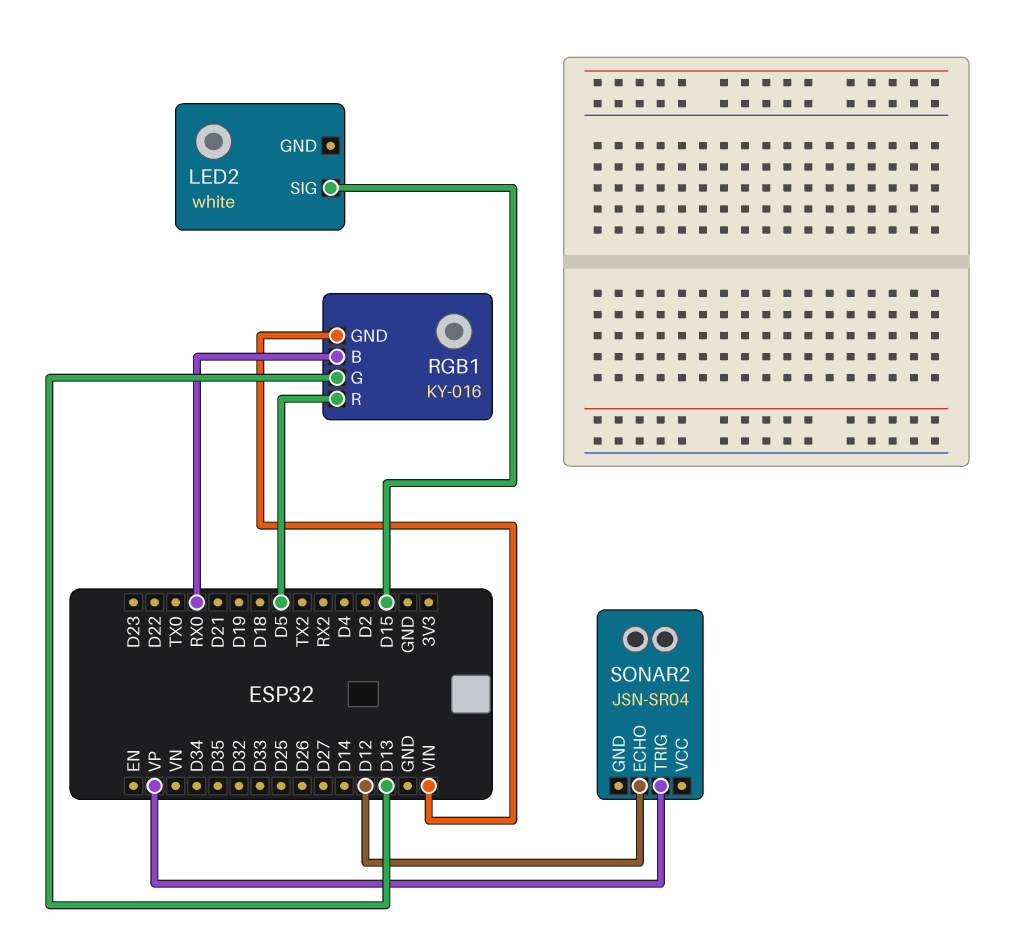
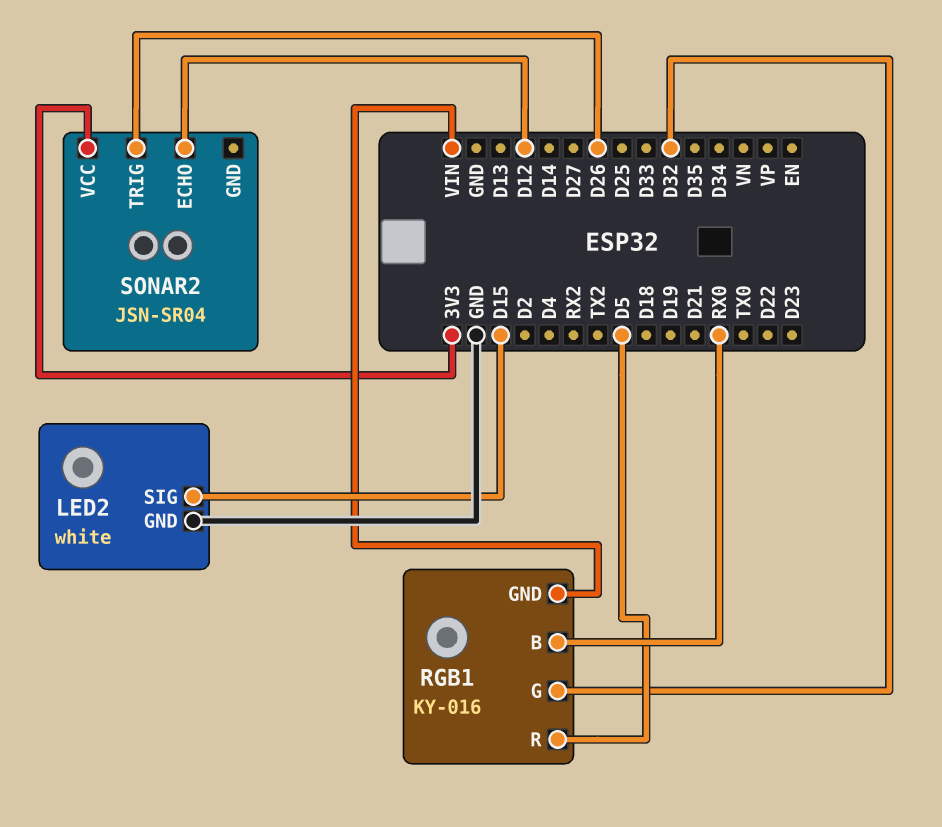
LED2 pin GND: none -> GND
RGB1 pin G: D13 -> D32
SONAR2 pin TRIG: VP -> D26
SONAR2 pin VCC: none -> 3V3

